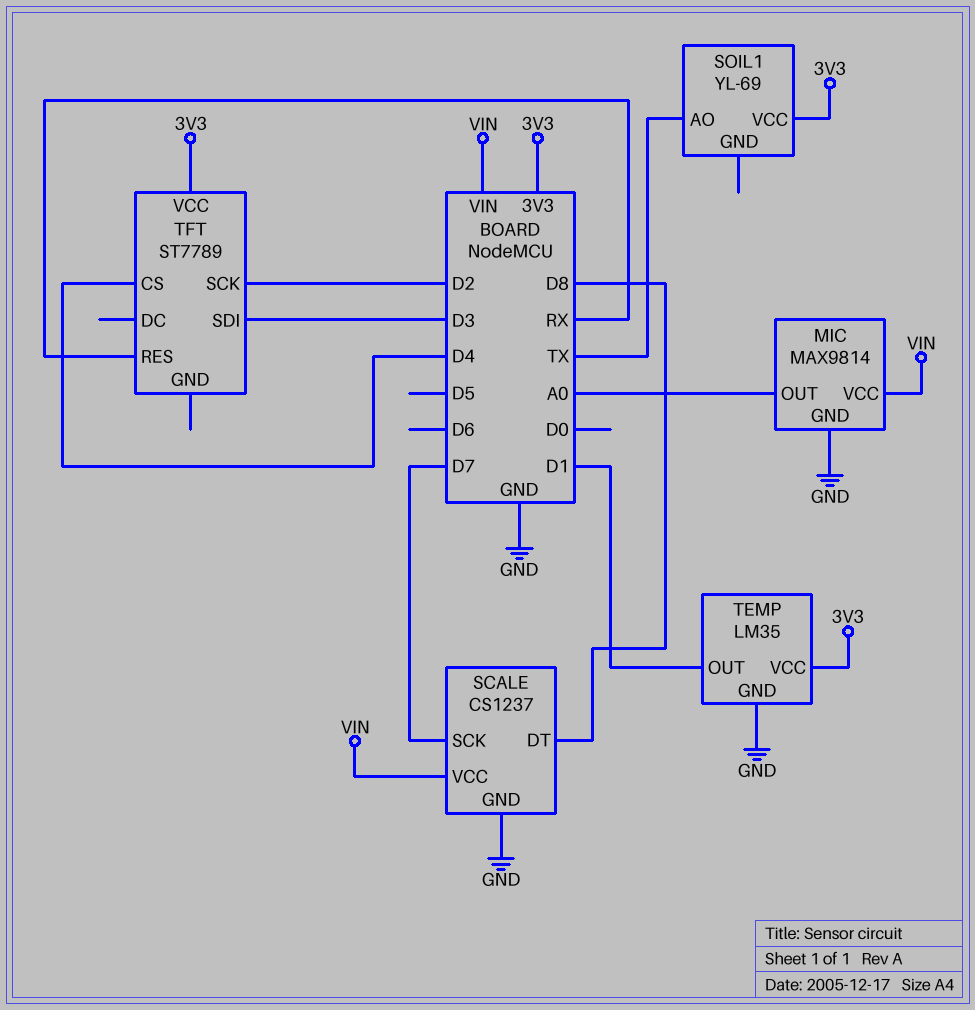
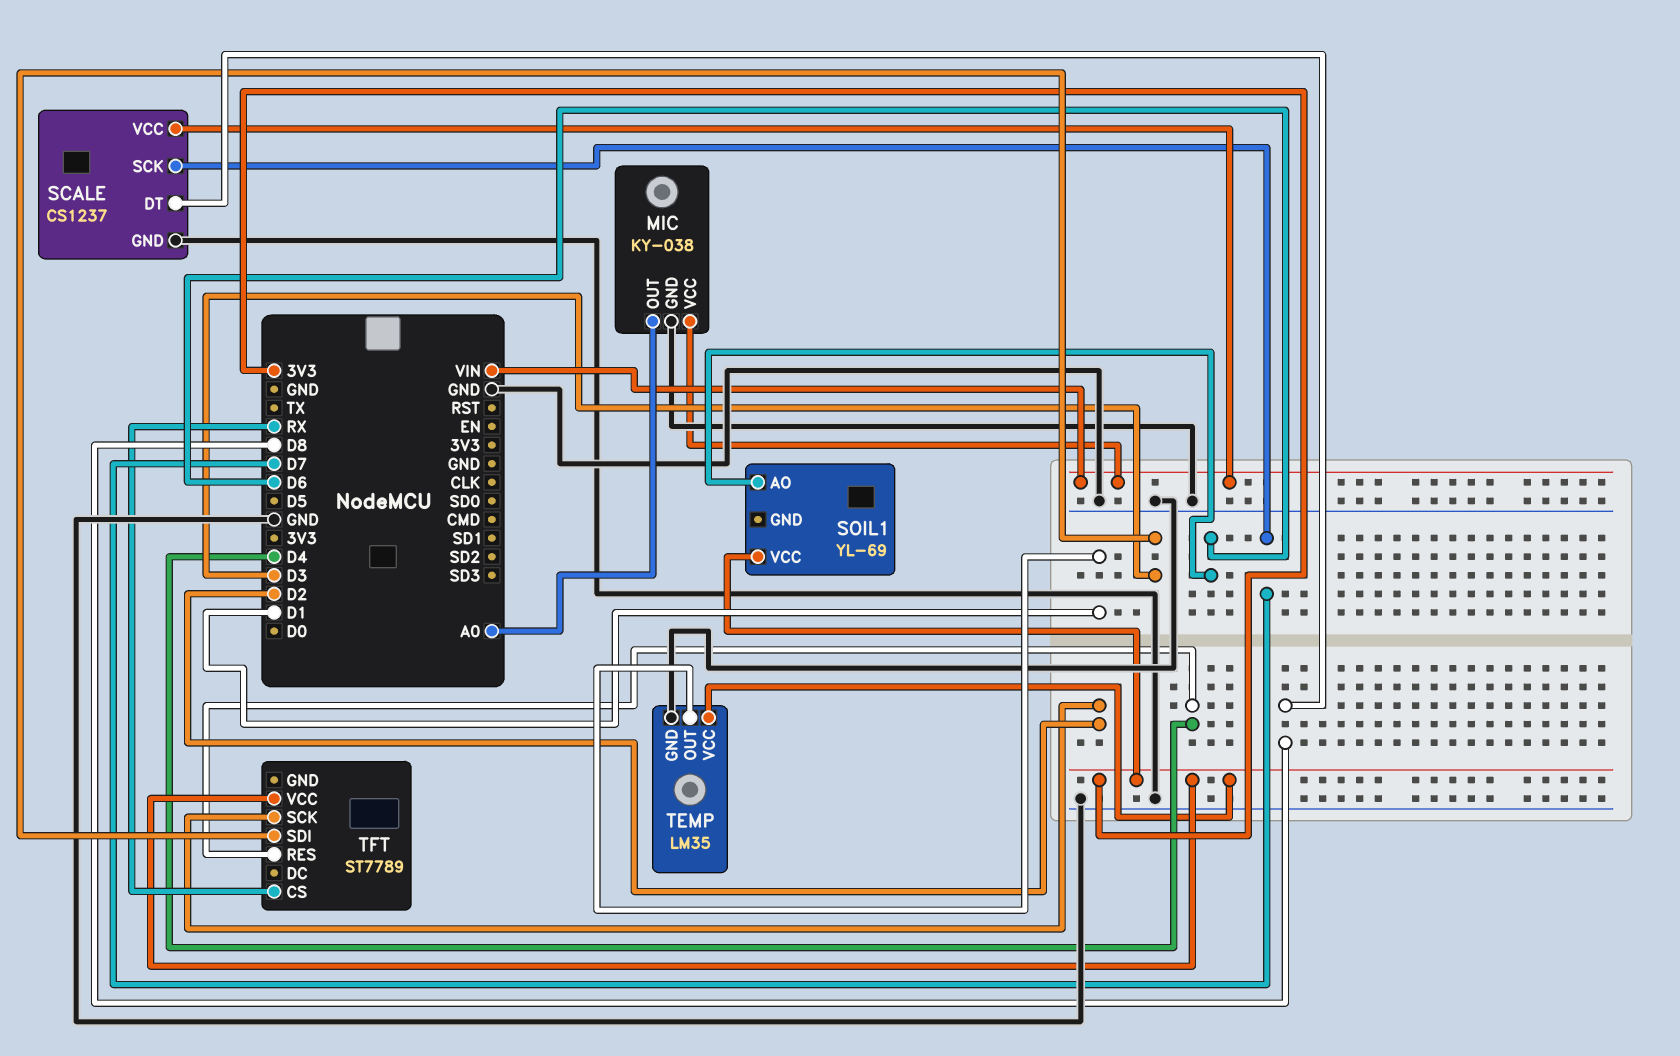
MIC: MAX9814 -> KY-038
SOIL1 pin AO: TX -> D6
TFT pin CS: D4 -> RX
TFT pin RES: RX -> D4

